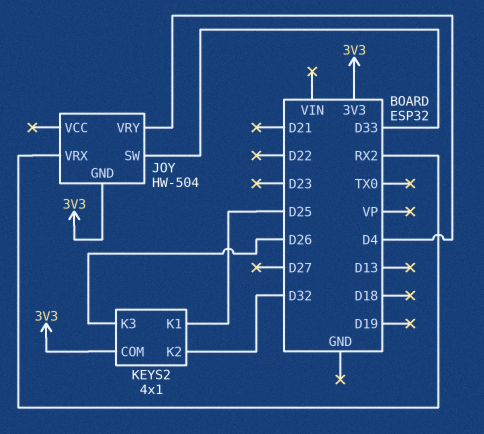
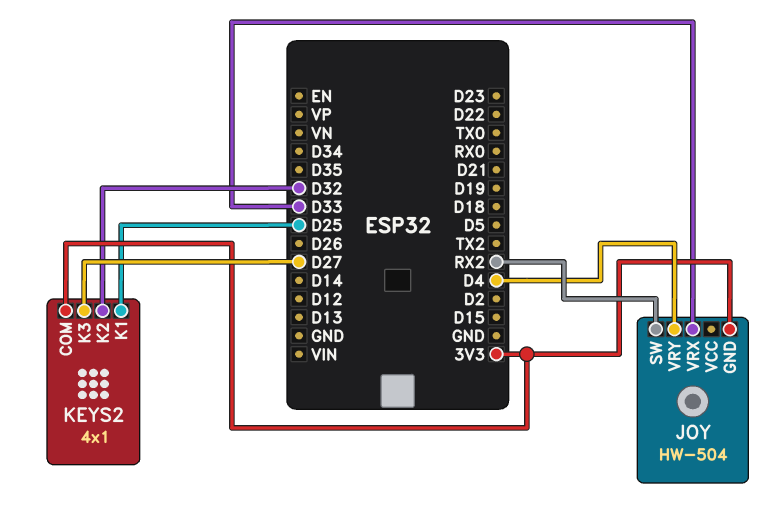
JOY pin SW: D33 -> RX2
JOY pin VRX: RX2 -> D33
KEYS2 pin K3: D26 -> D27

